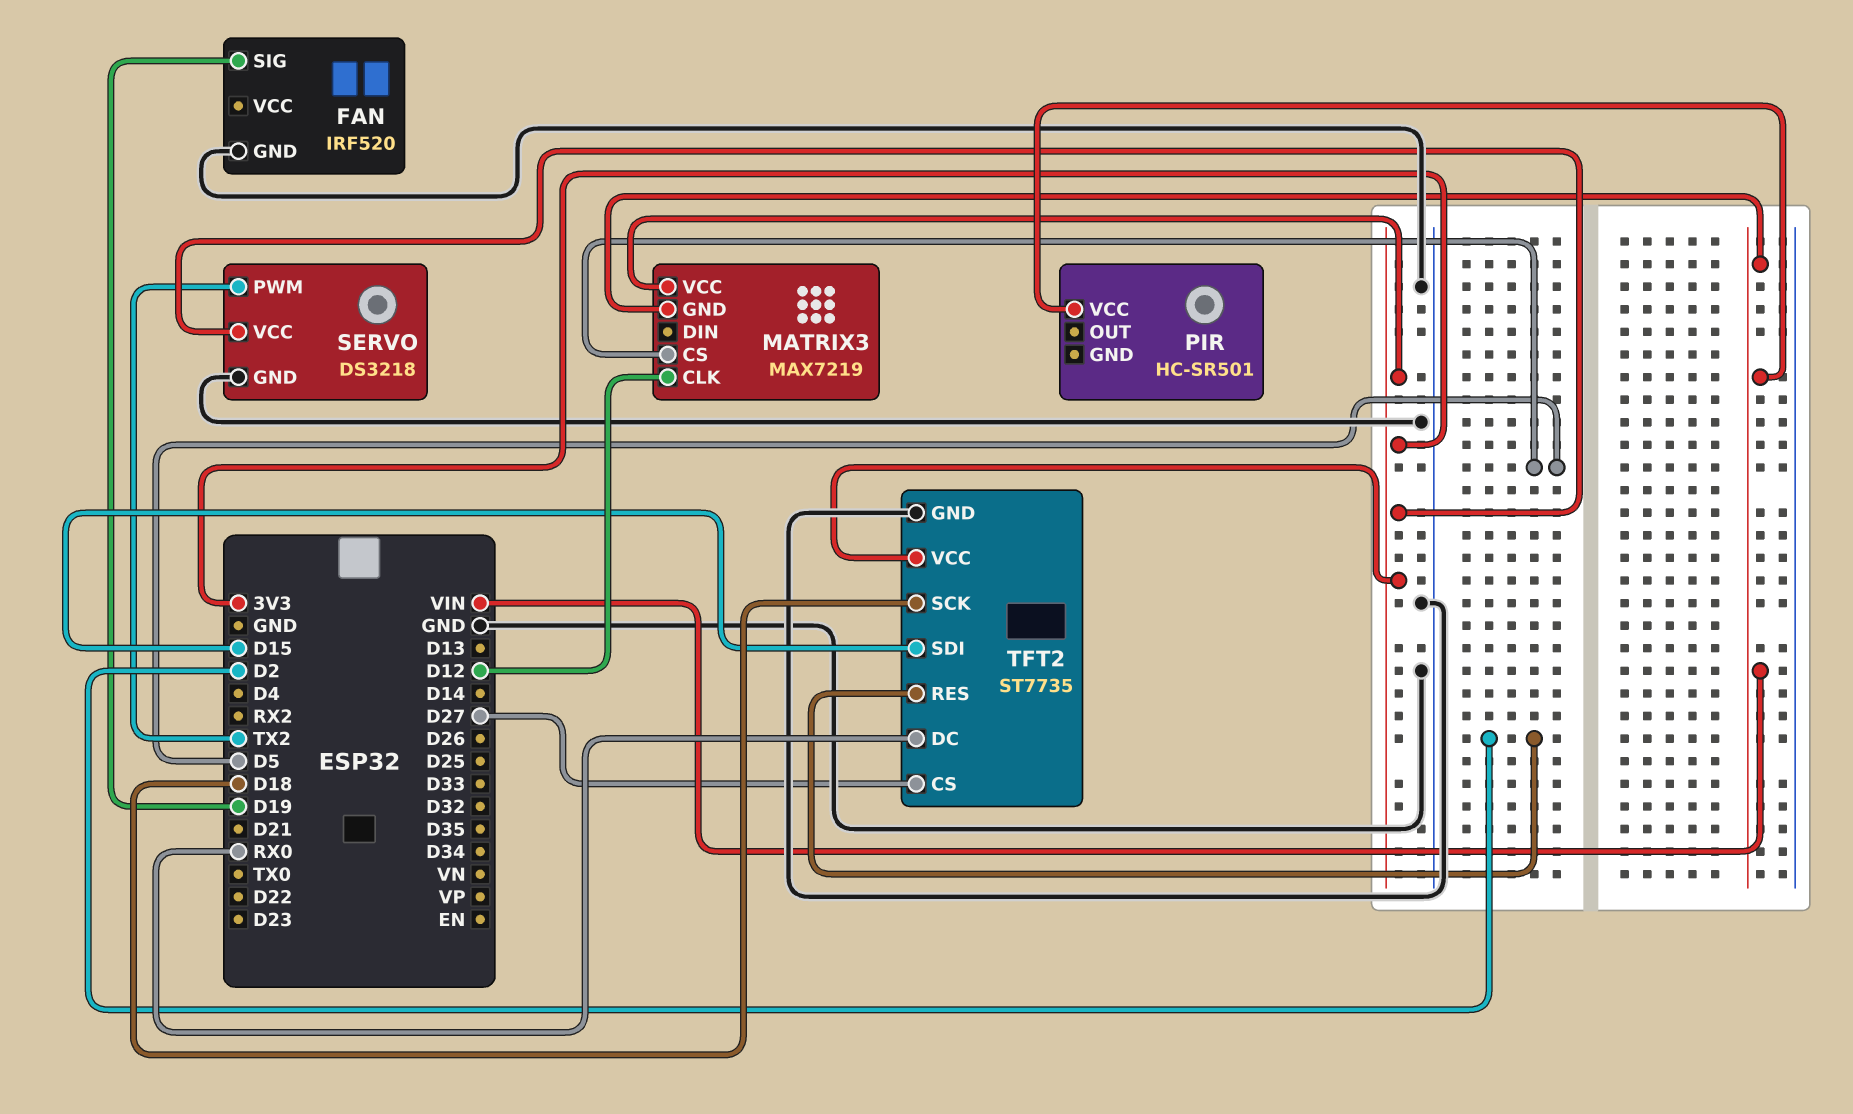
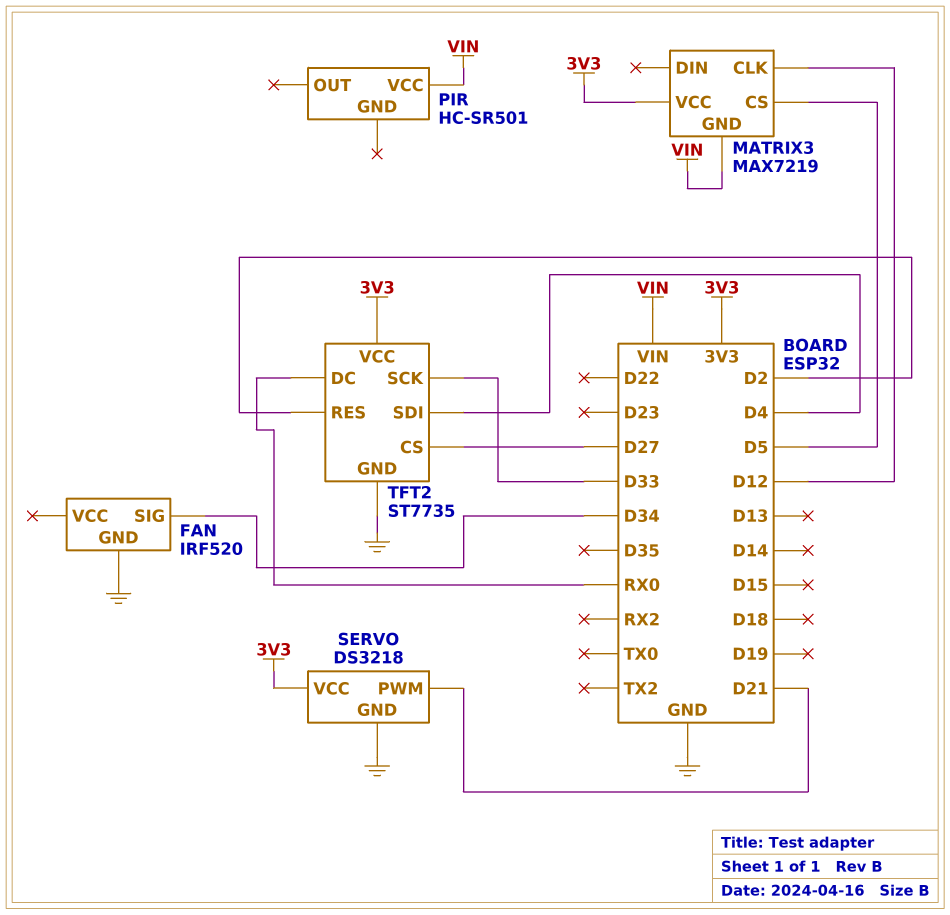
FAN pin SIG: D19 -> D34
SERVO pin PWM: TX2 -> D21
TFT2 pin SCK: D18 -> D33
TFT2 pin SDI: D15 -> D4

